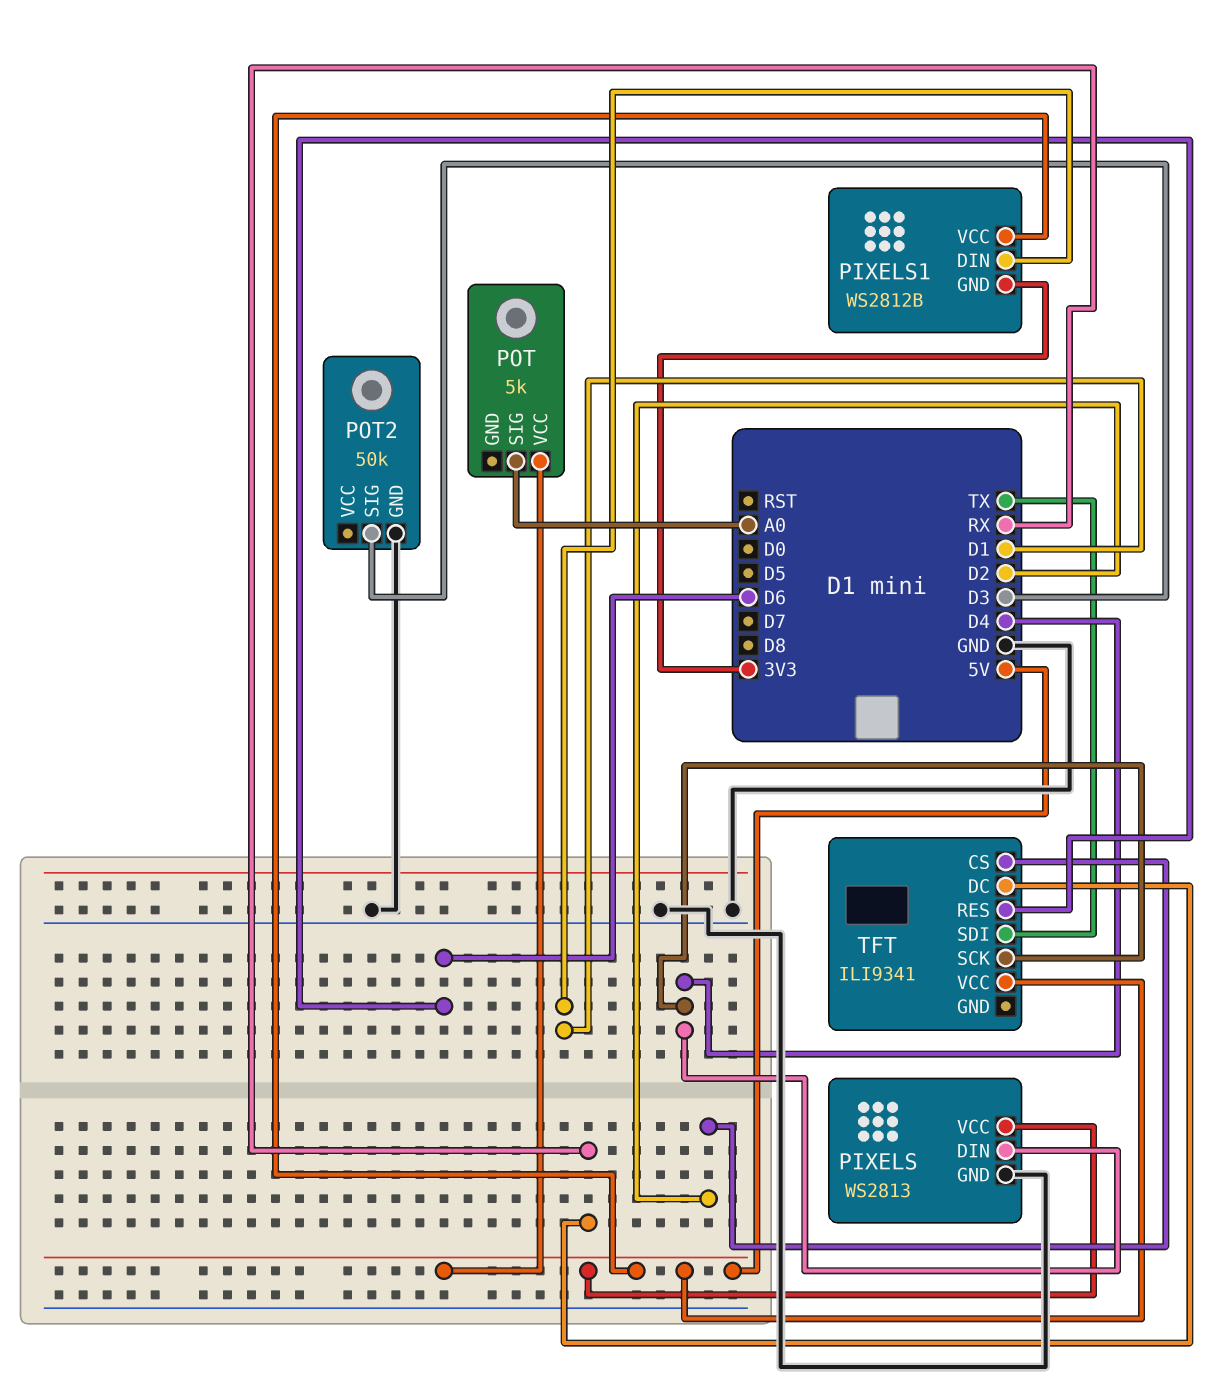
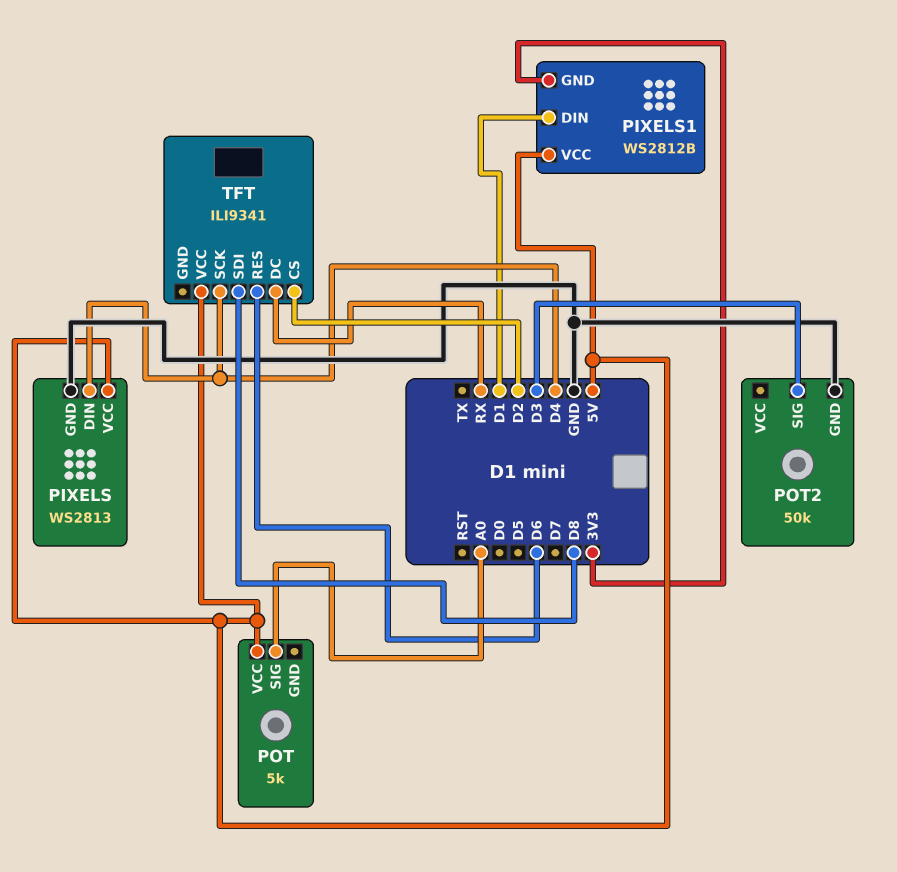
TFT pin SDI: TX -> D8

